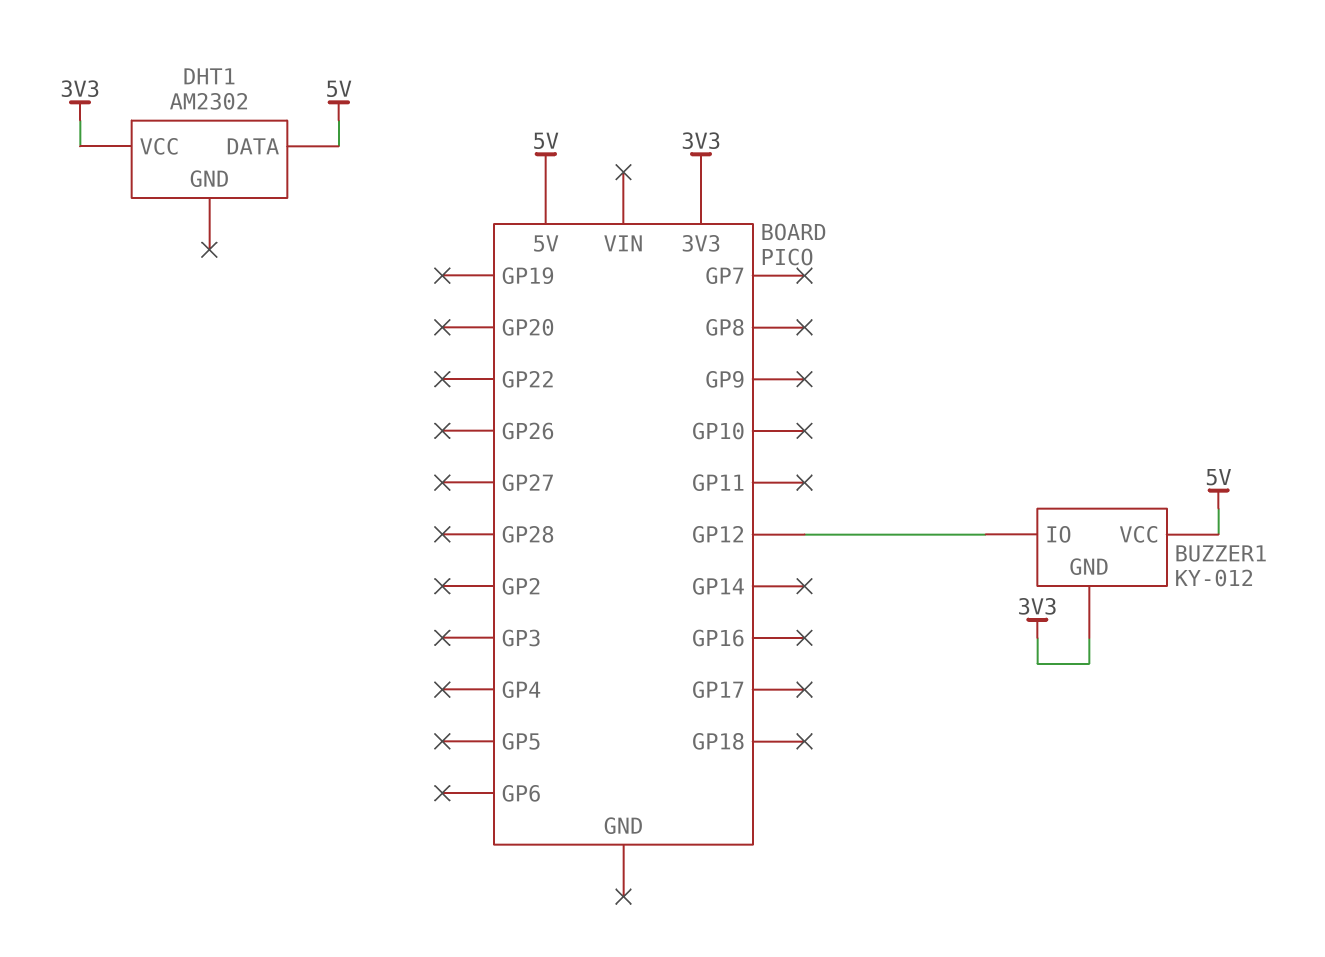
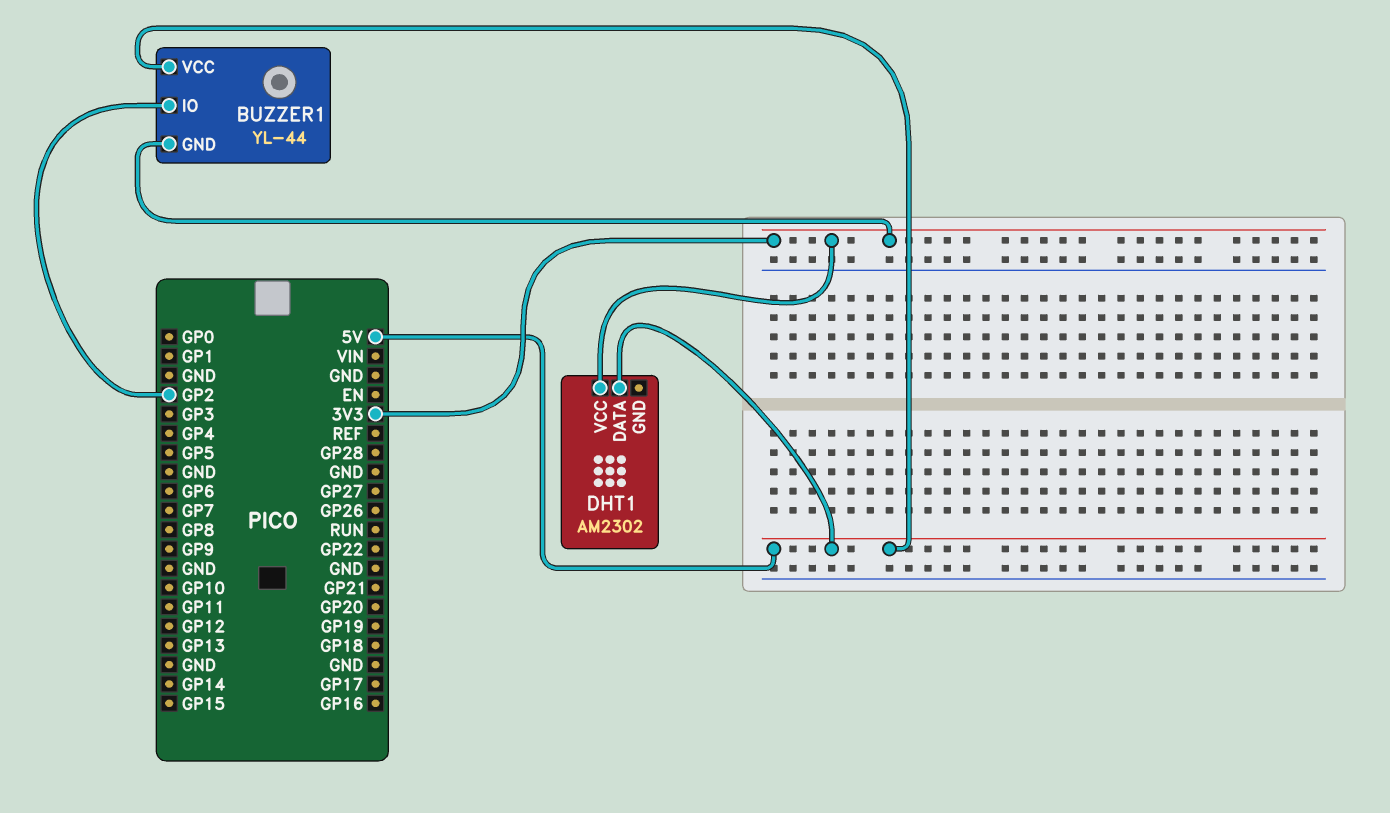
BUZZER1: KY-012 -> YL-44
BUZZER1 pin IO: GP12 -> GP2

